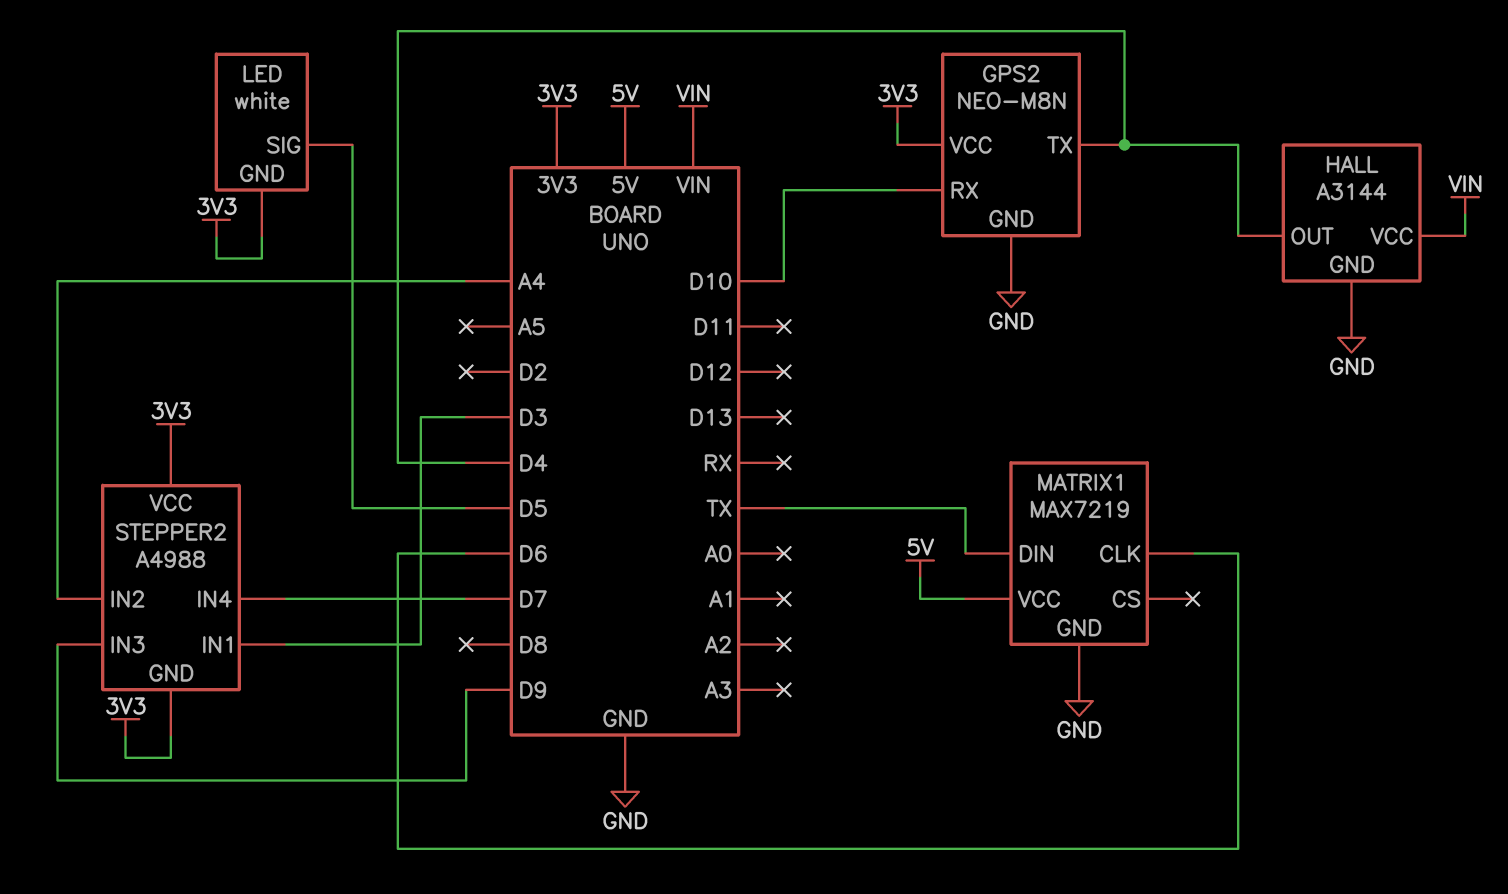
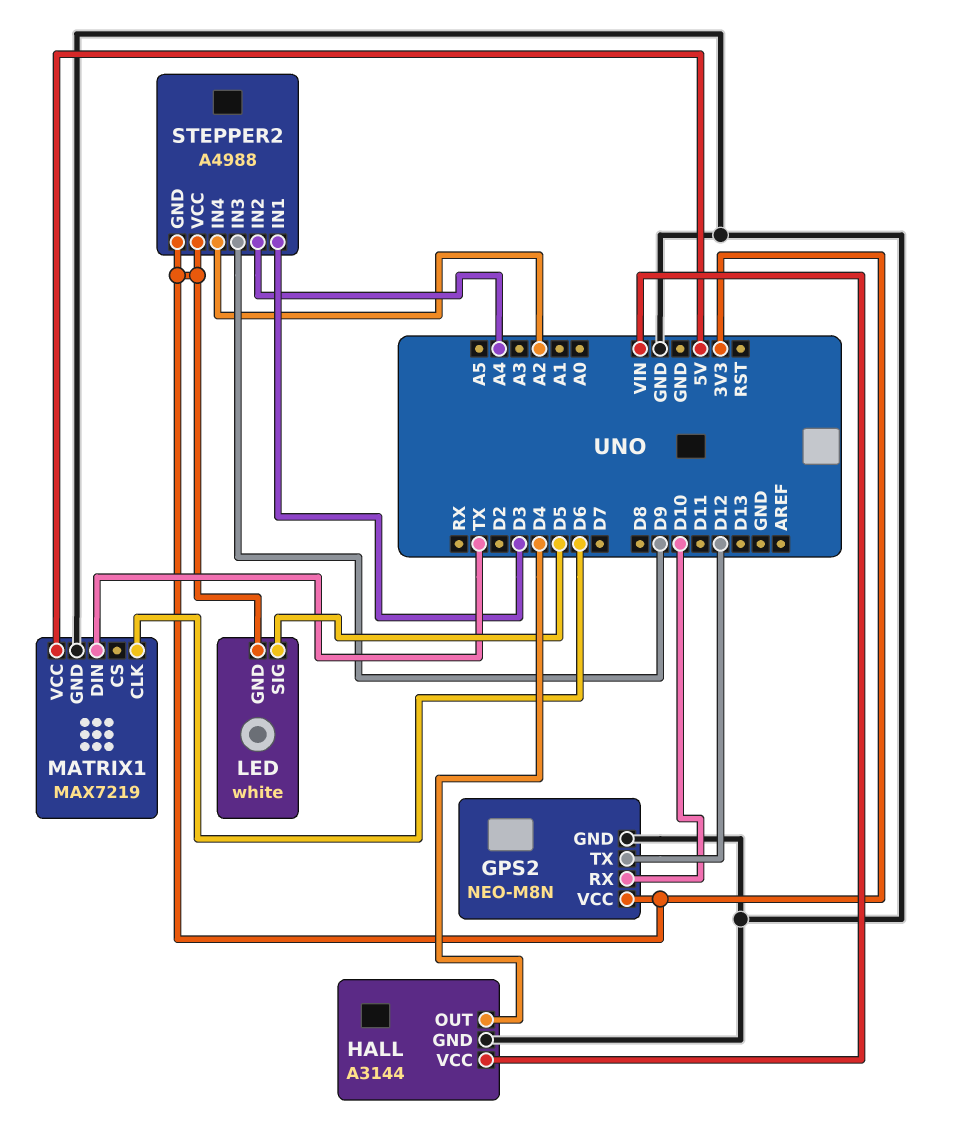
GPS2 pin TX: D4 -> D12
STEPPER2 pin IN4: D7 -> A2

